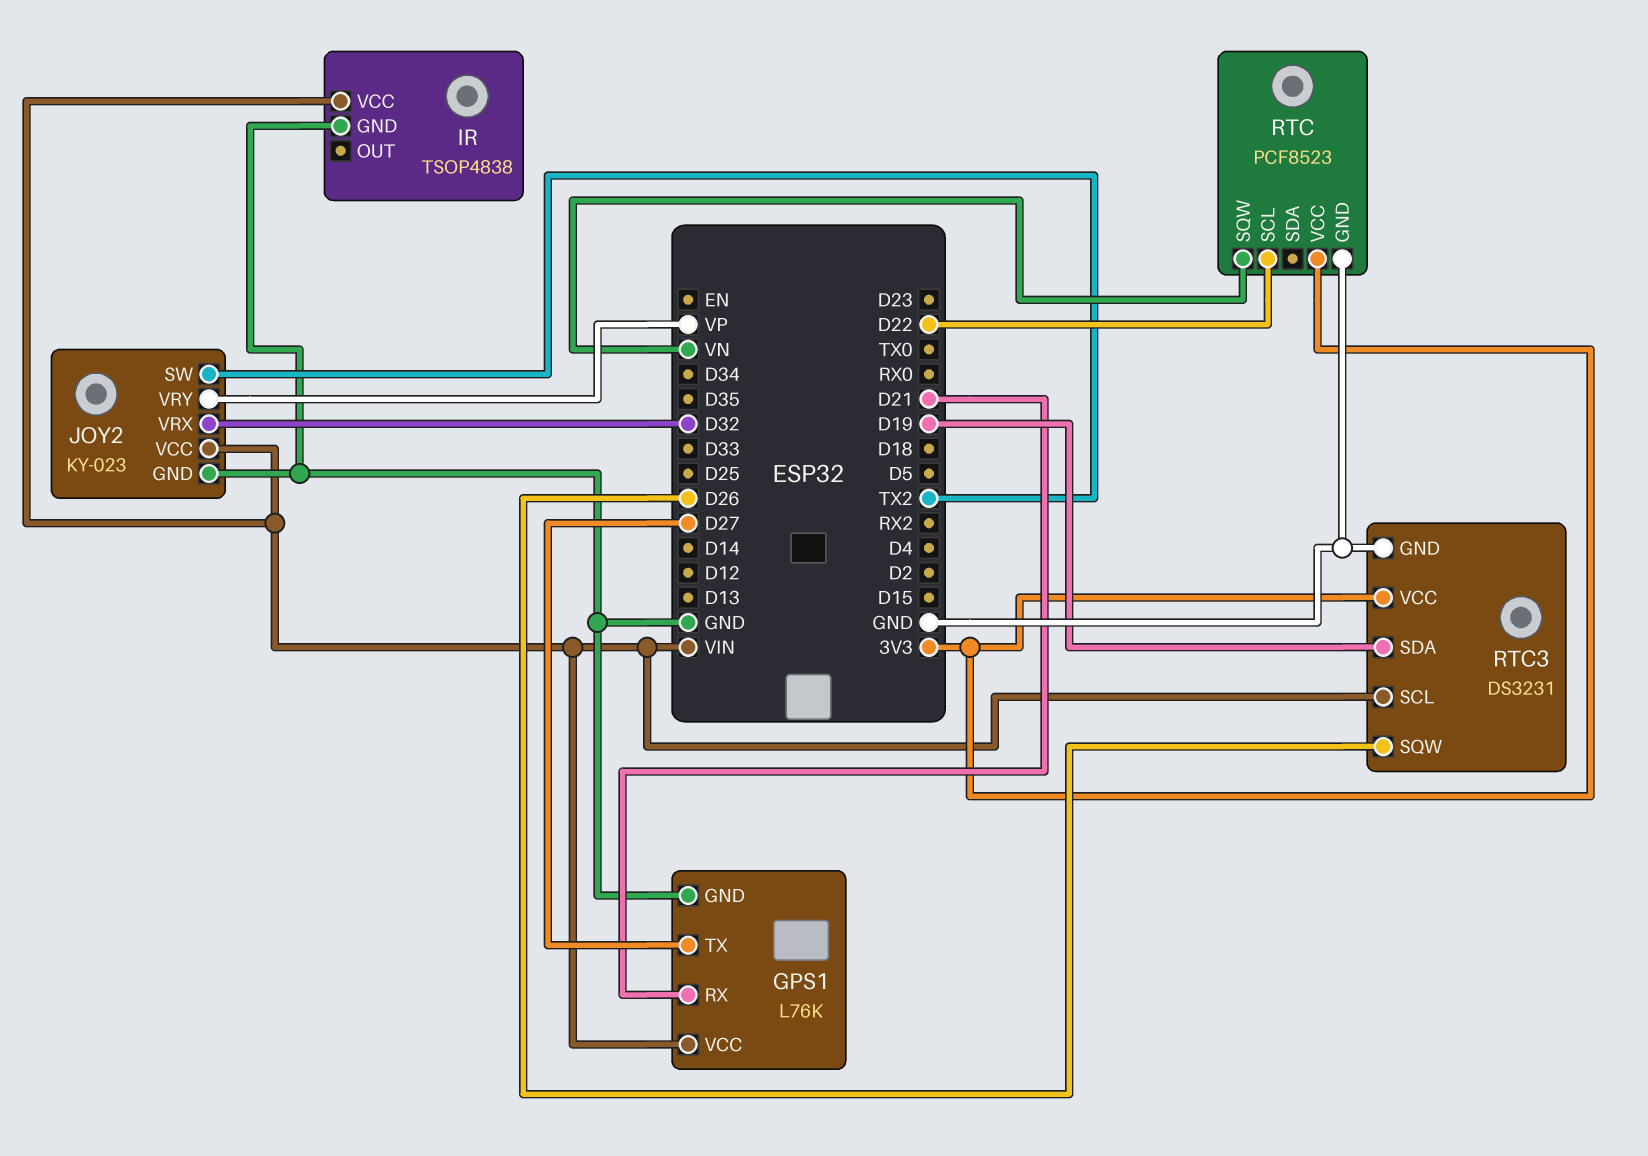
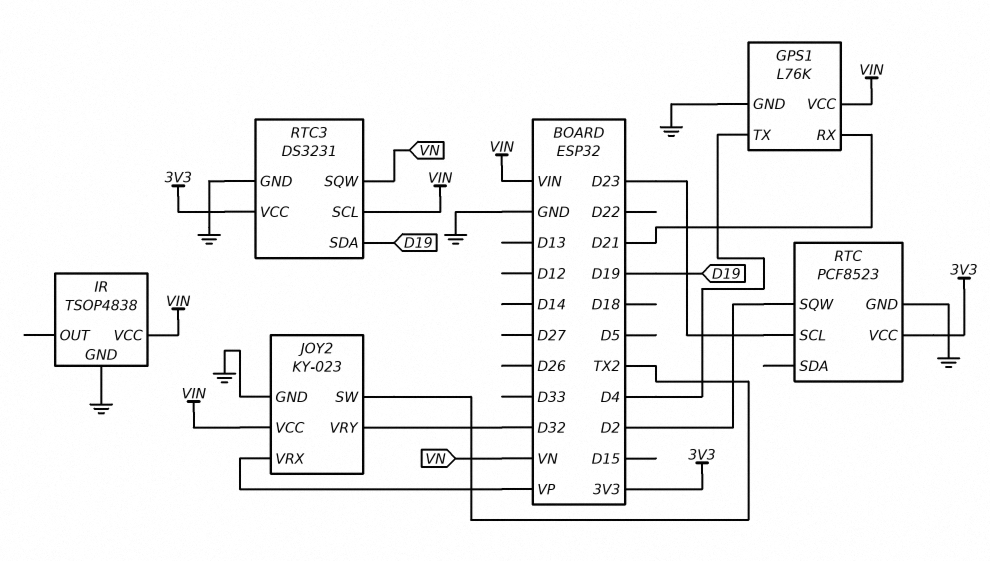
GPS1 pin TX: D27 -> D4
JOY2 pin VRX: D32 -> VP
JOY2 pin VRY: VP -> D32
RTC pin SCL: D22 -> D23
RTC pin SQW: VN -> D2
RTC3 pin SQW: D26 -> VN

